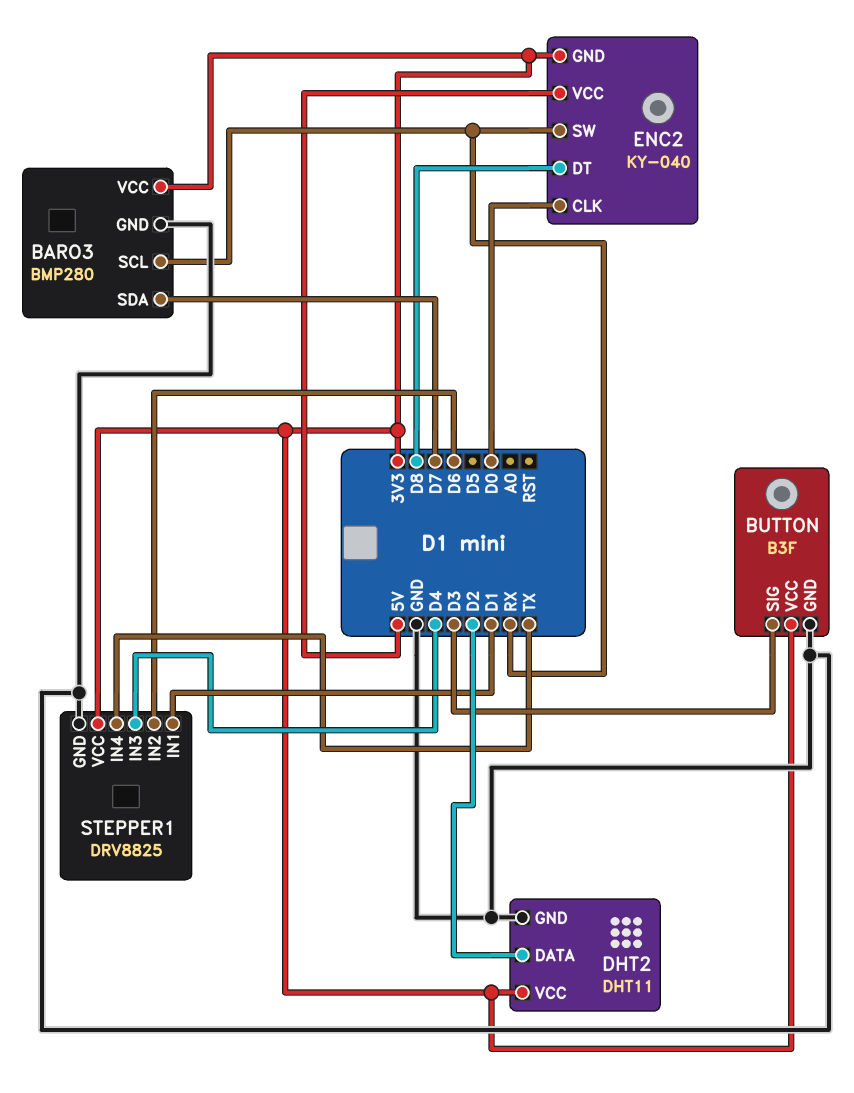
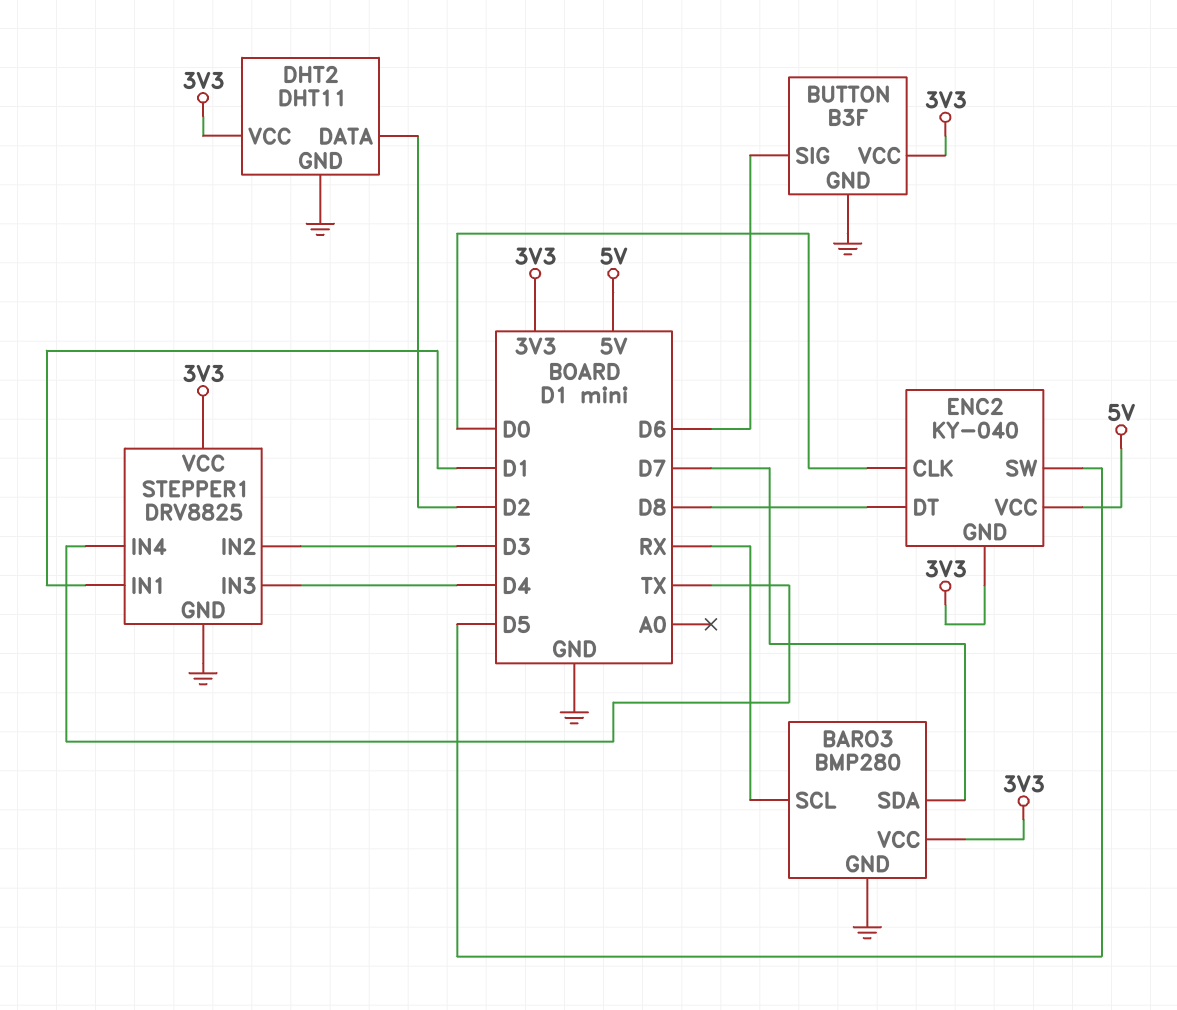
BUTTON pin SIG: D3 -> D6
ENC2 pin SW: RX -> D5
STEPPER1 pin IN2: D6 -> D3

